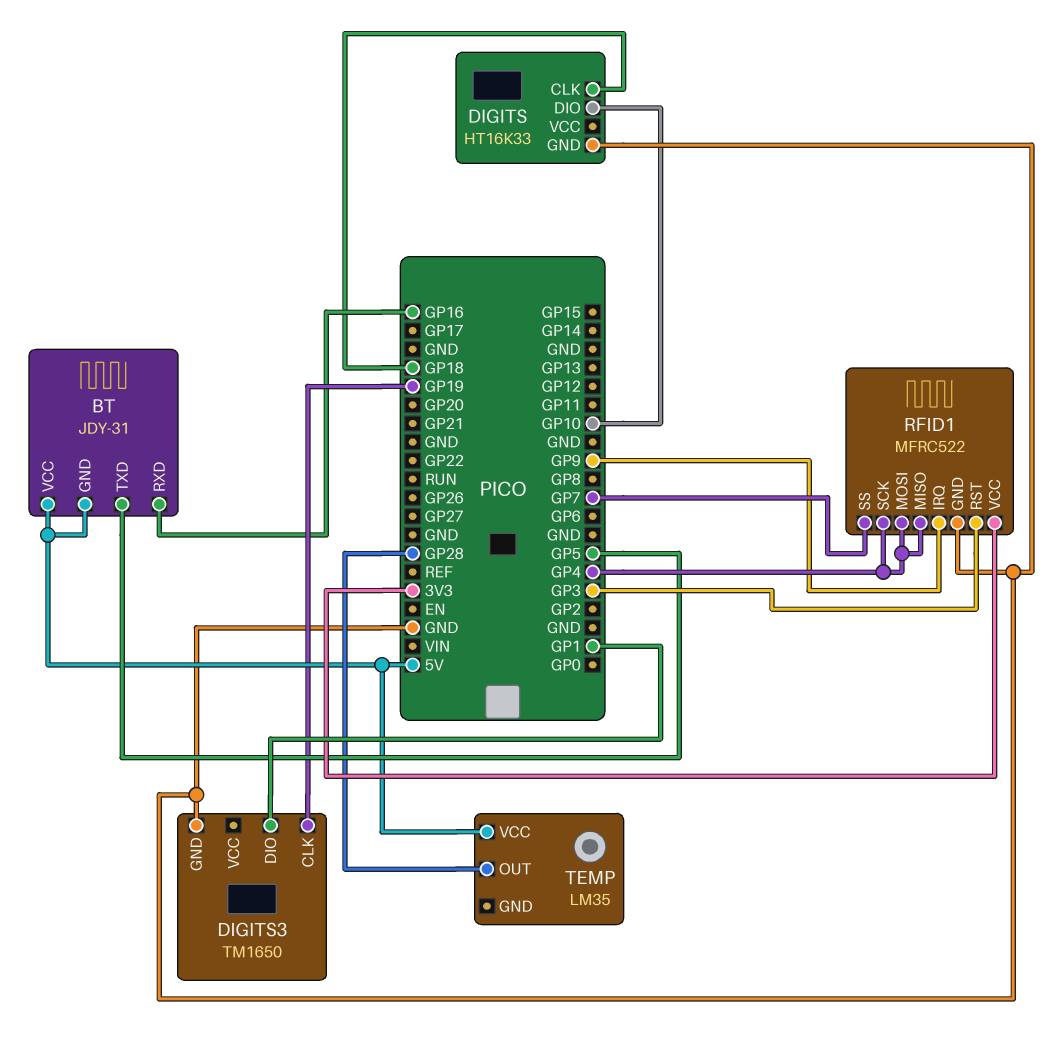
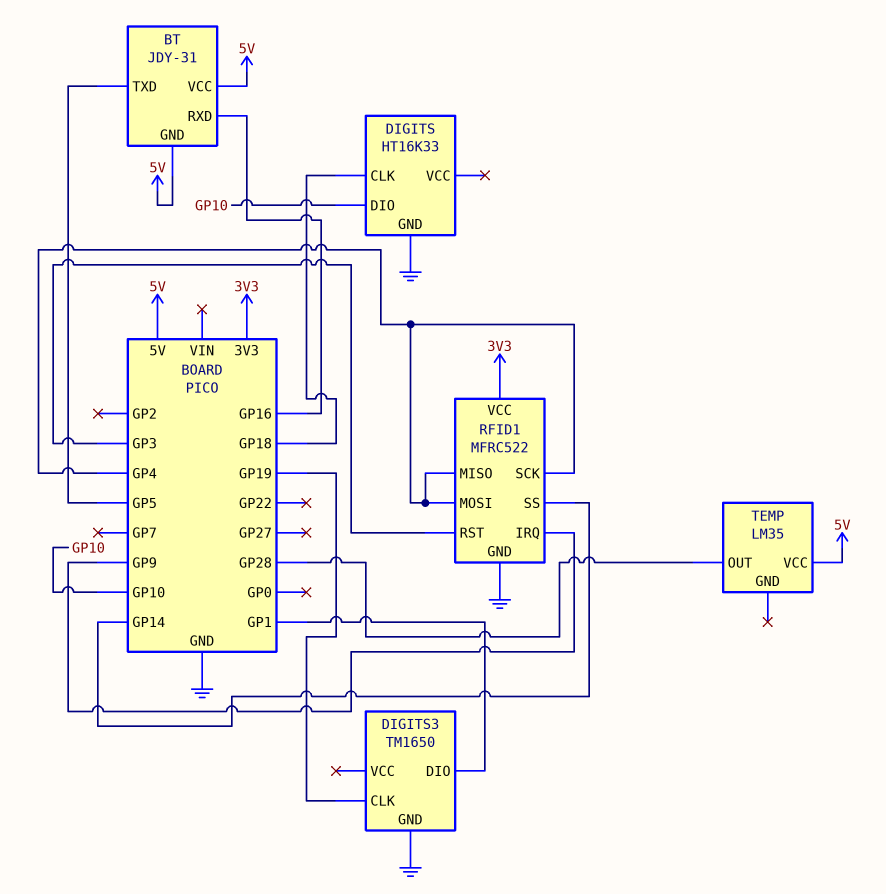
RFID1 pin SS: GP7 -> GP14

